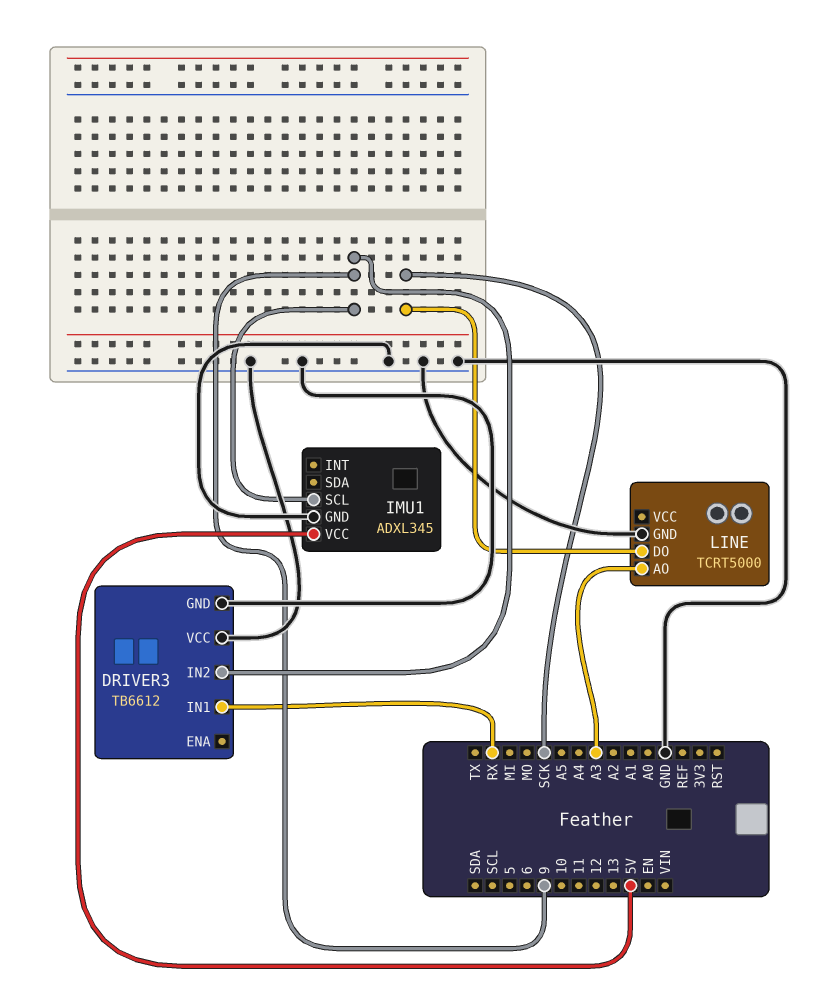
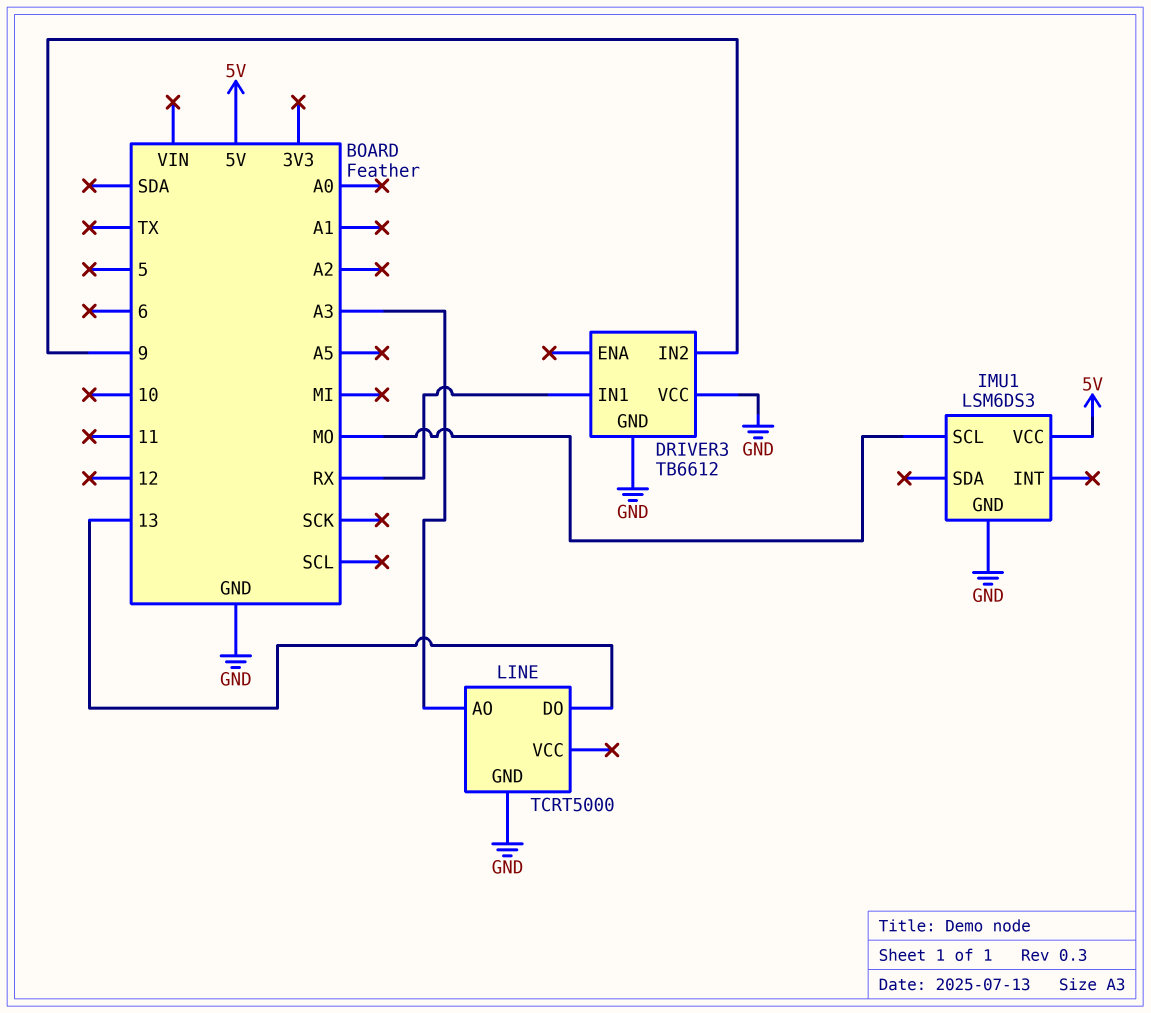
IMU1: ADXL345 -> LSM6DS3
IMU1 pin SCL: 9 -> MO
LINE pin DO: SCK -> 13

